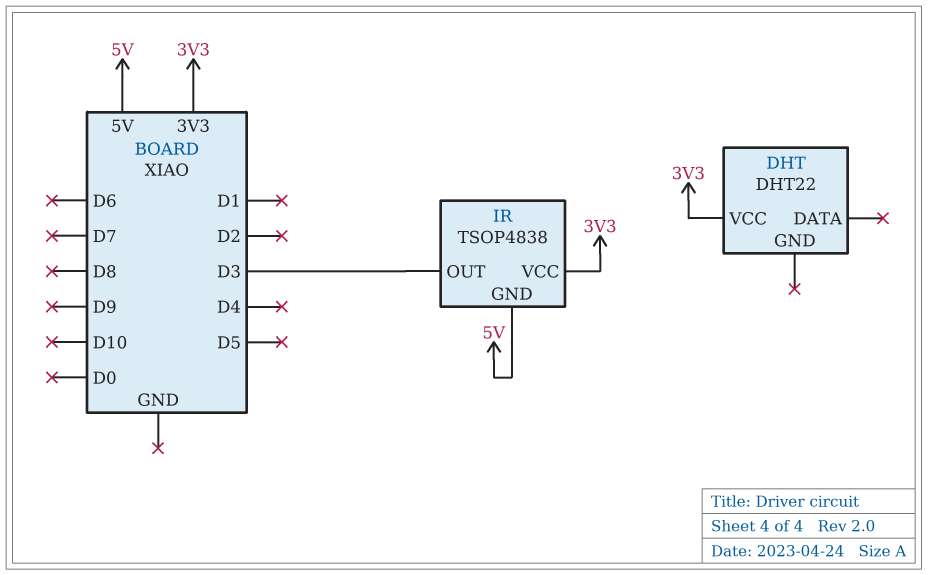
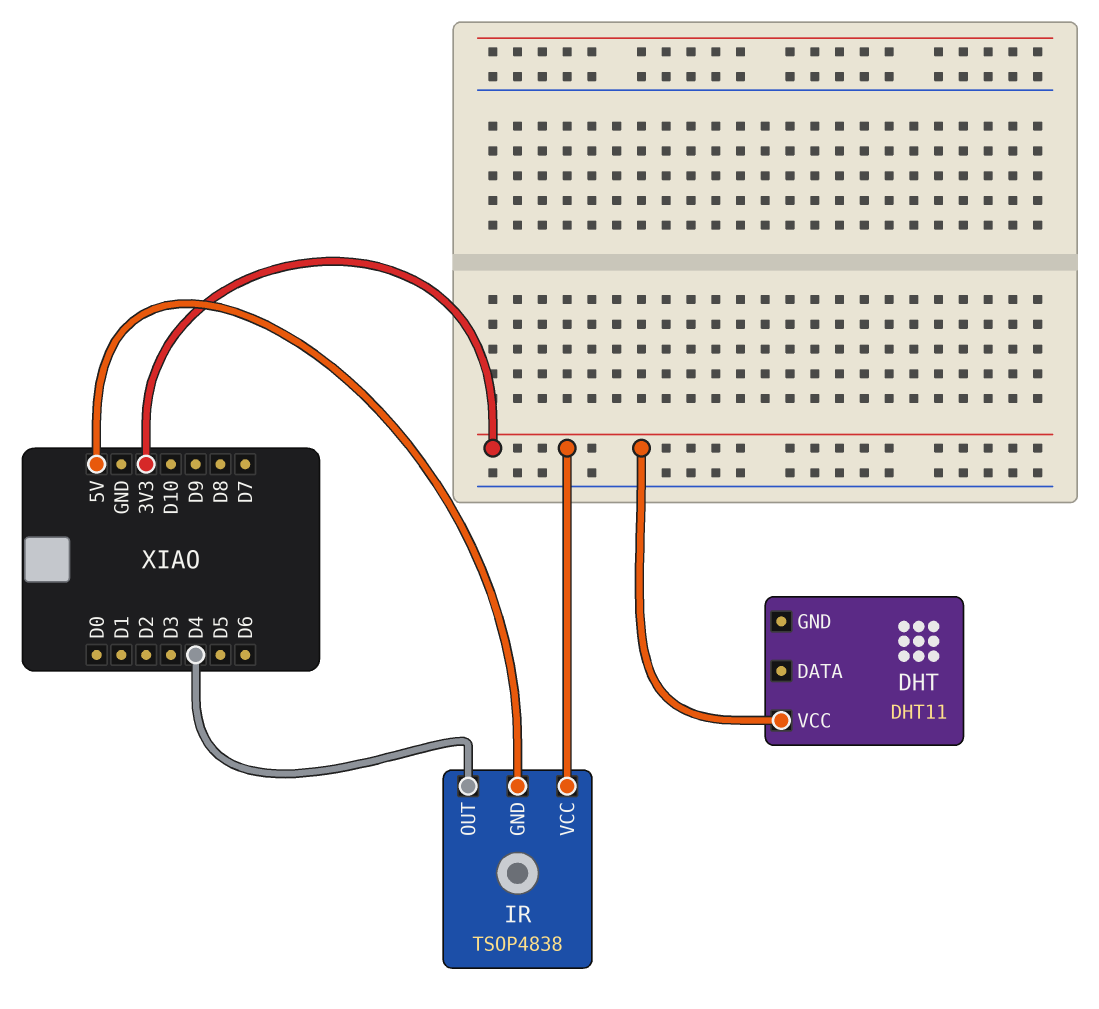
DHT: DHT22 -> DHT11
IR pin OUT: D3 -> D4

